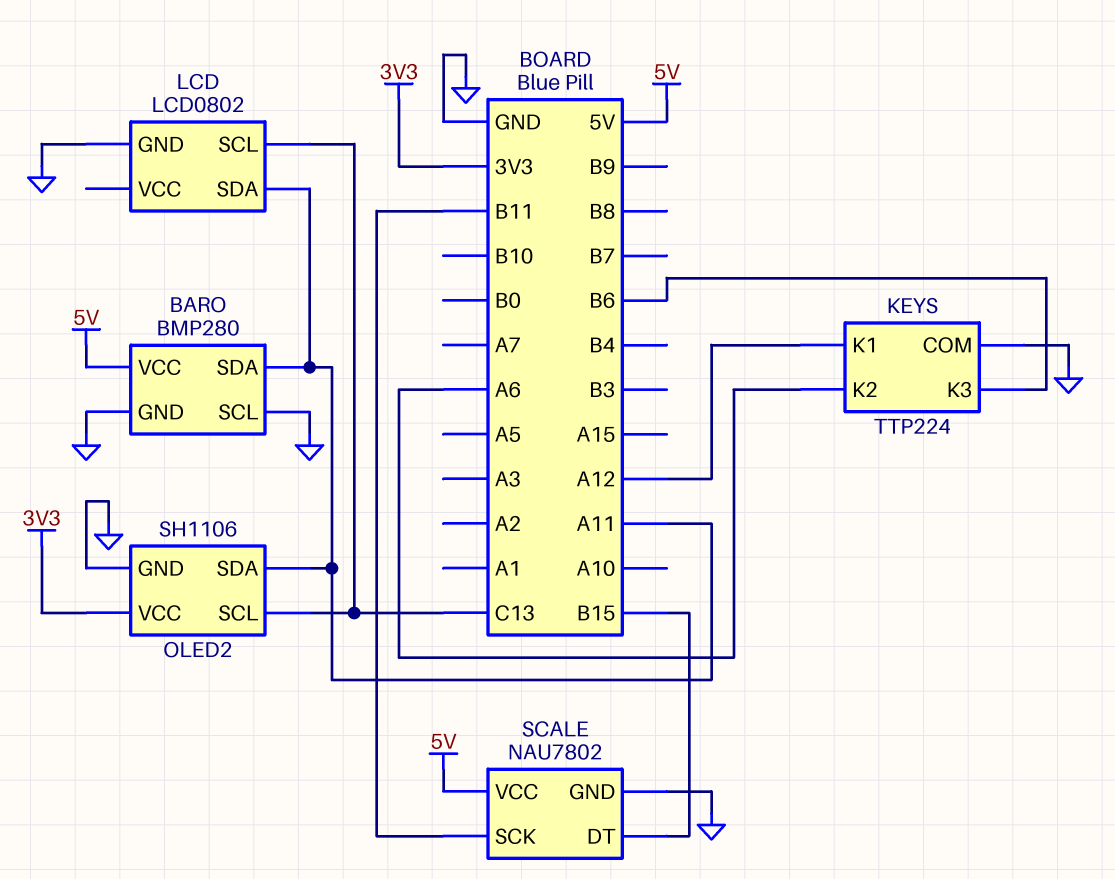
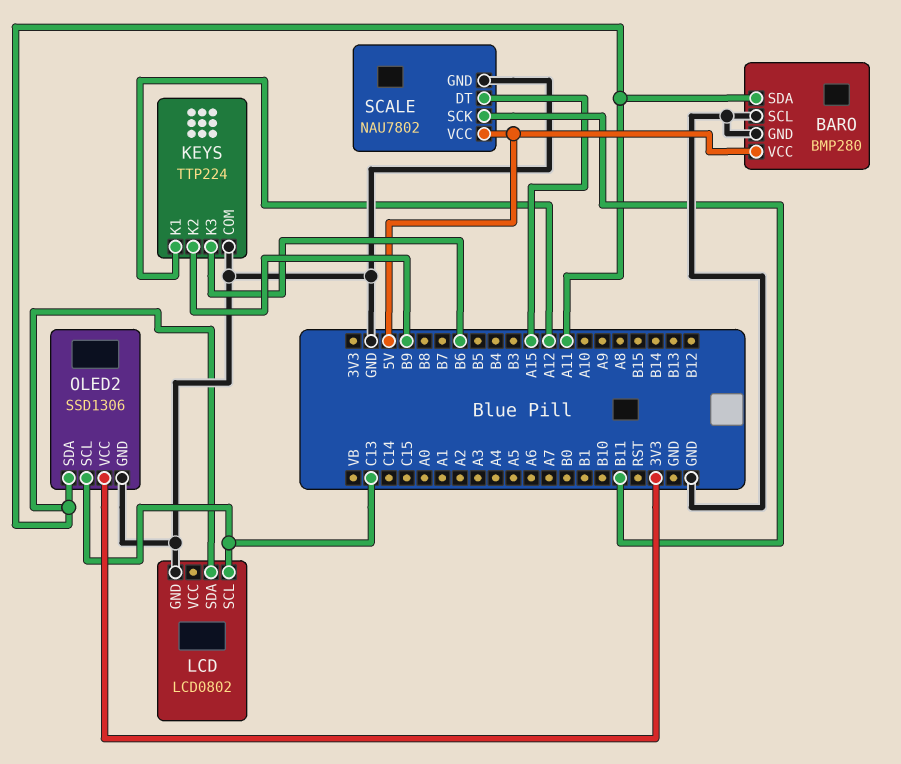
KEYS pin K2: A6 -> B9
OLED2: SH1106 -> SSD1306
SCALE pin DT: B15 -> A15

